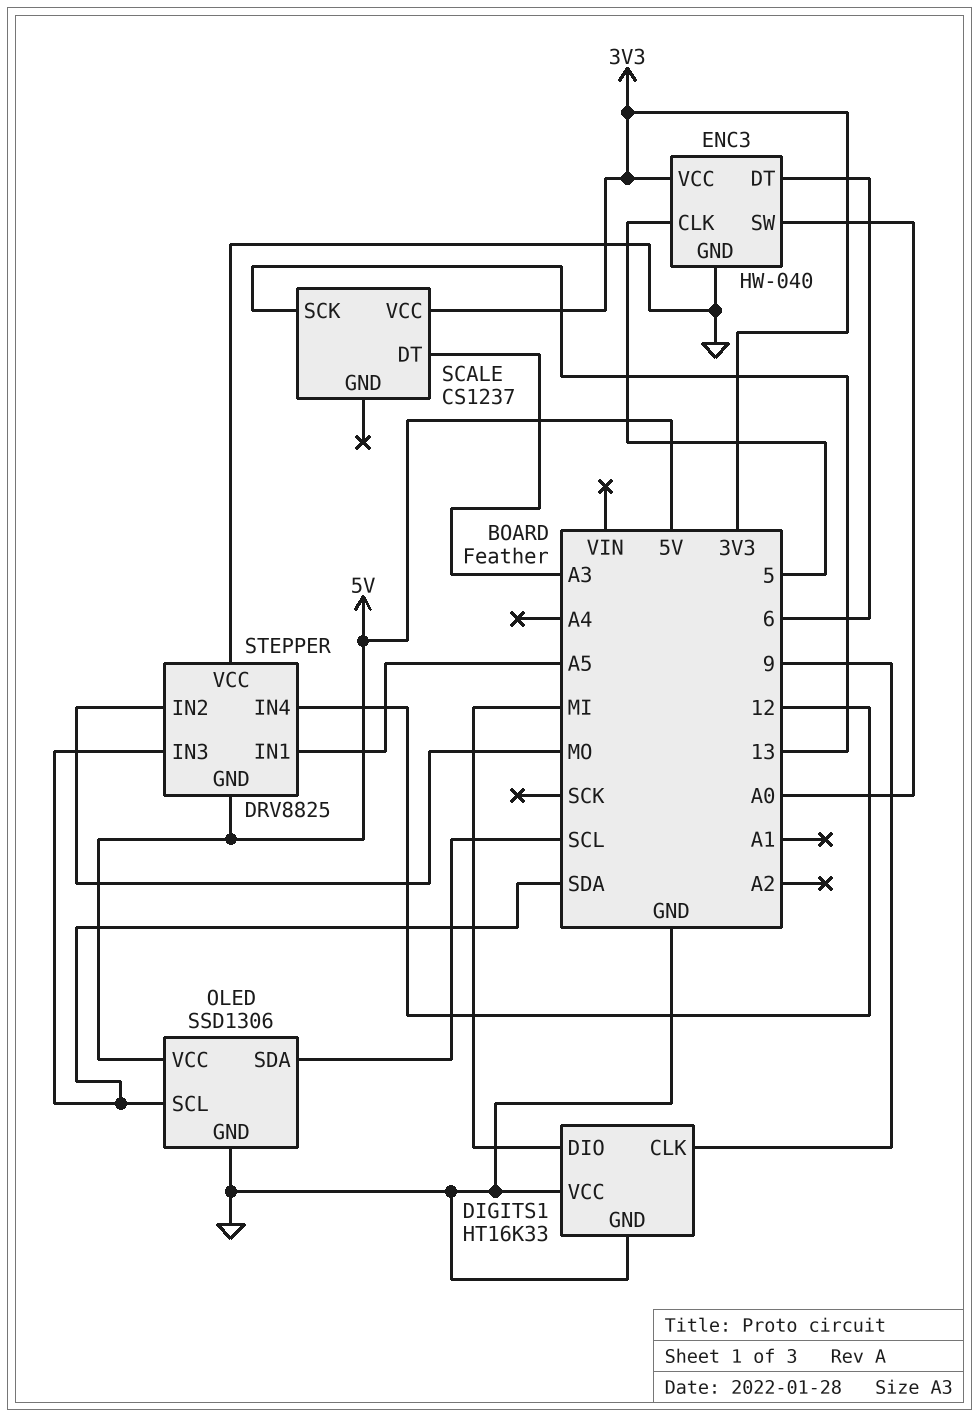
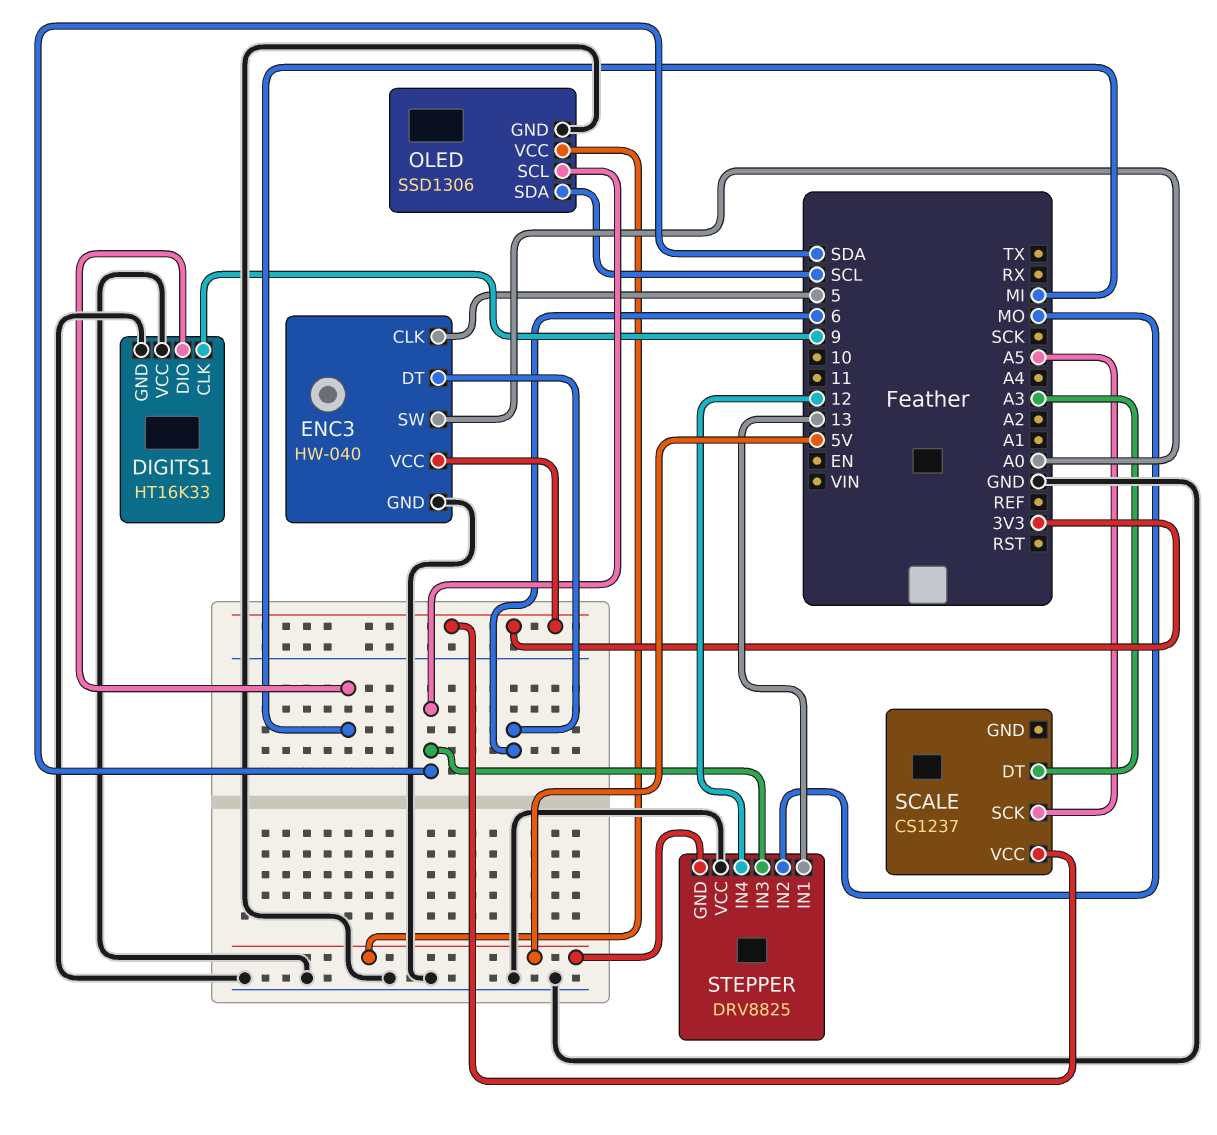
SCALE pin SCK: 13 -> A5
STEPPER pin IN1: A5 -> 13

